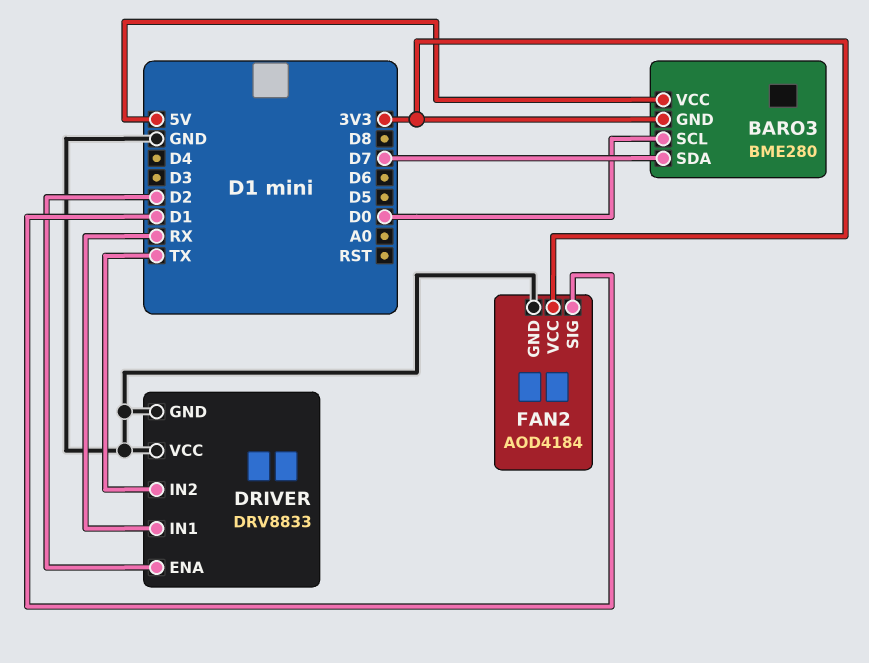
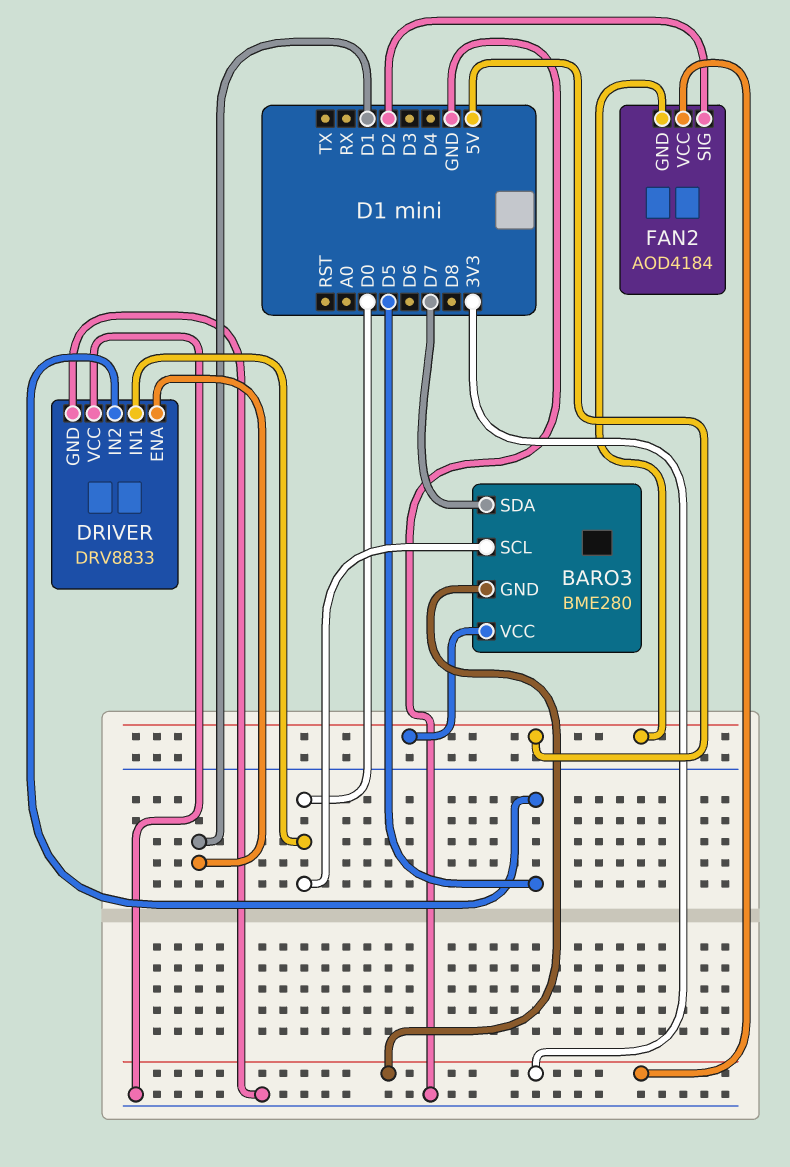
DRIVER pin ENA: D2 -> D1
DRIVER pin IN1: RX -> D0
DRIVER pin IN2: TX -> D5
FAN2 pin GND: GND -> 5V
FAN2 pin SIG: D1 -> D2

